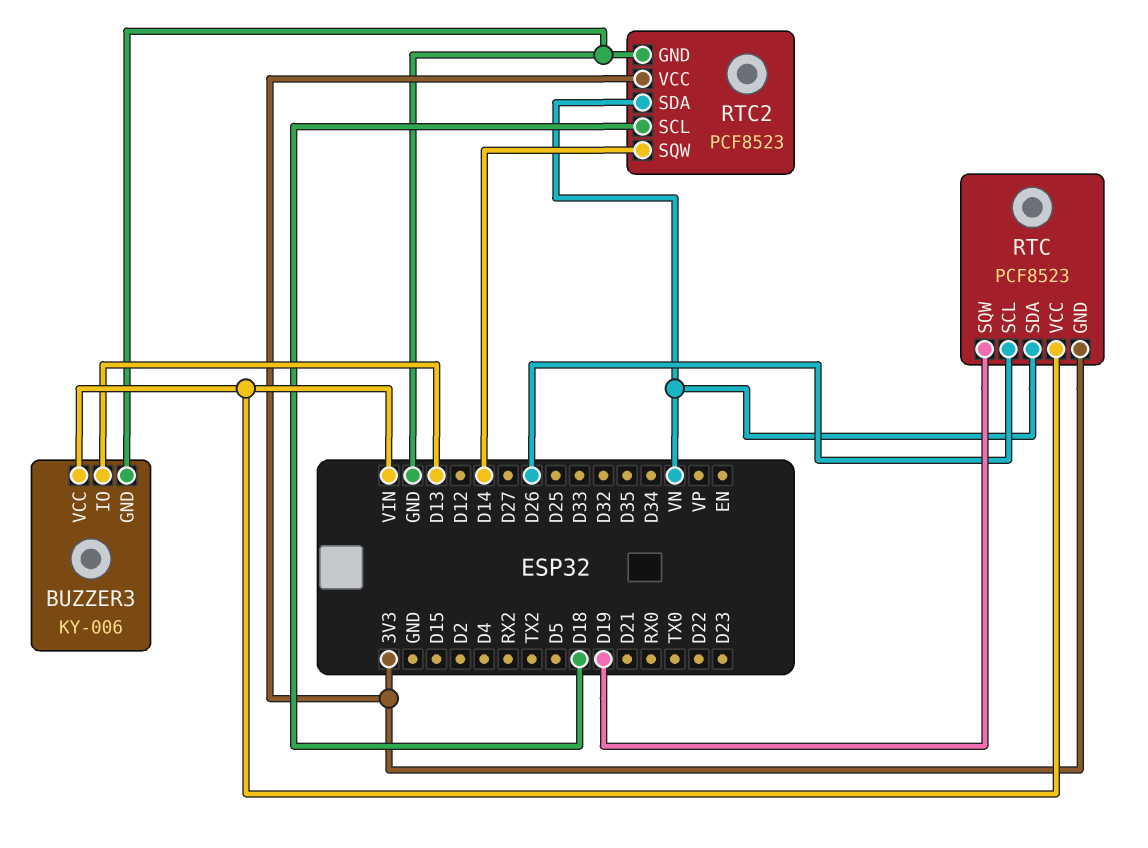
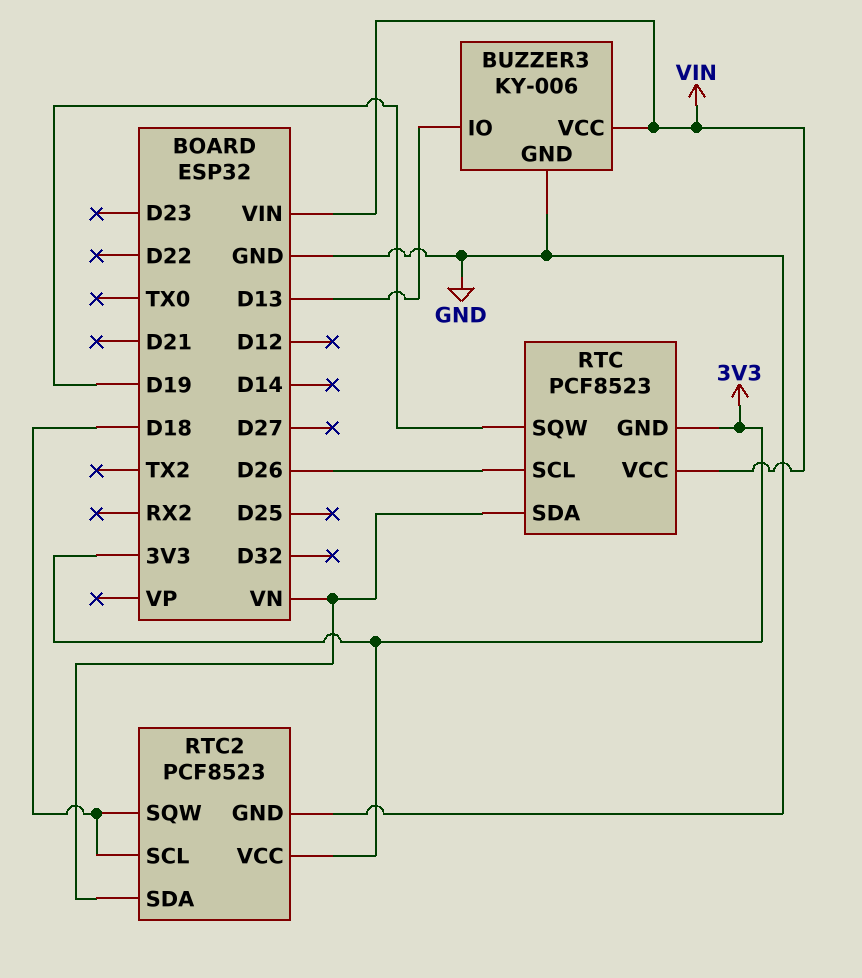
RTC2 pin SQW: D14 -> D18

